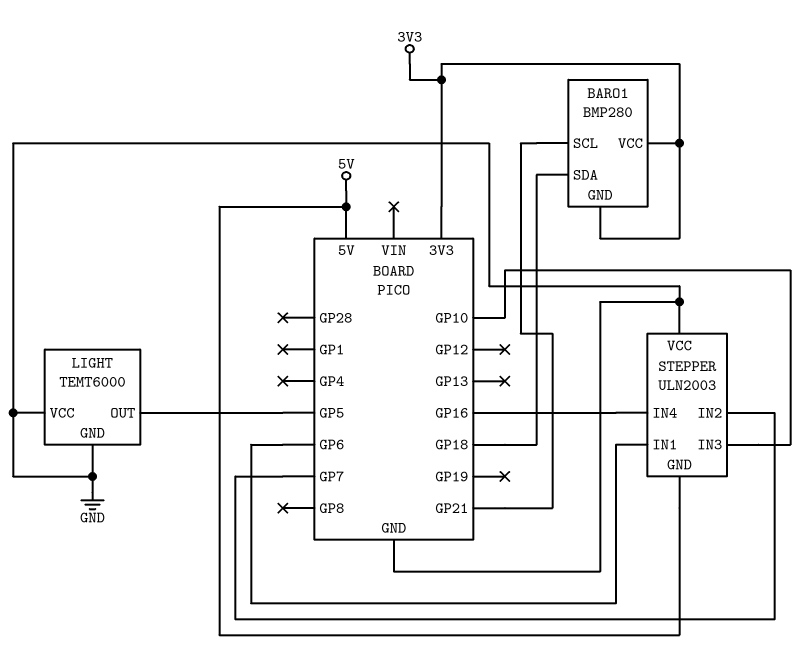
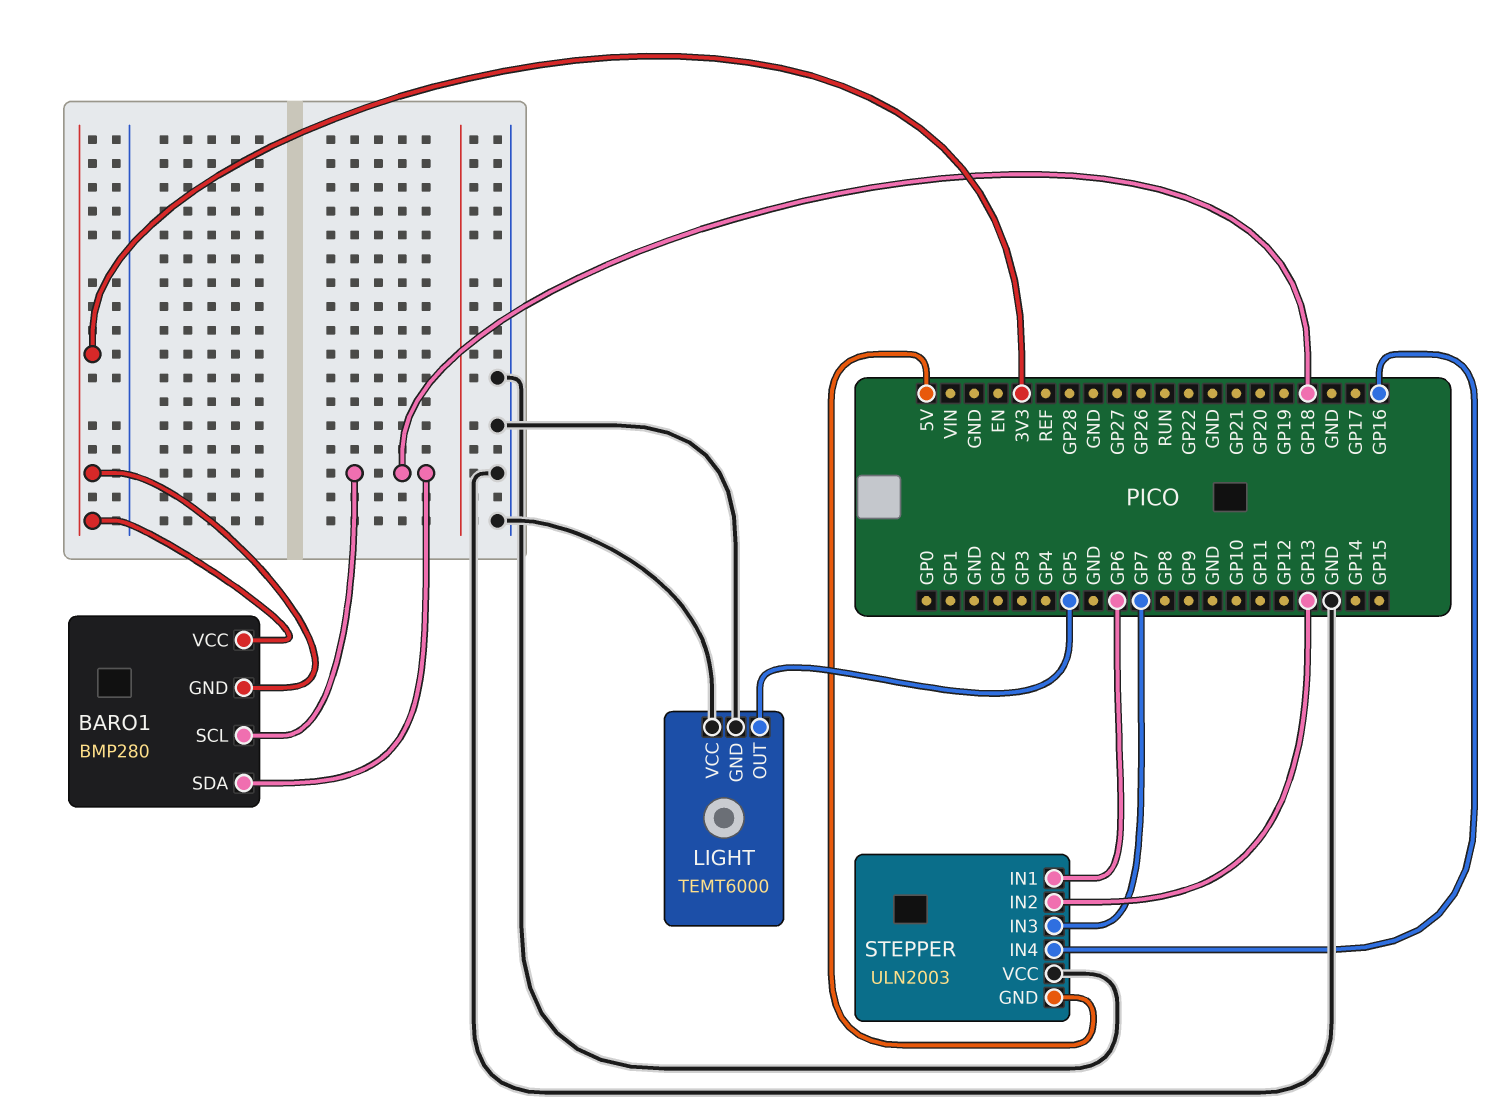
BARO1 pin SCL: GP21 -> GP18
STEPPER pin IN2: GP7 -> GP13
STEPPER pin IN3: GP10 -> GP7

